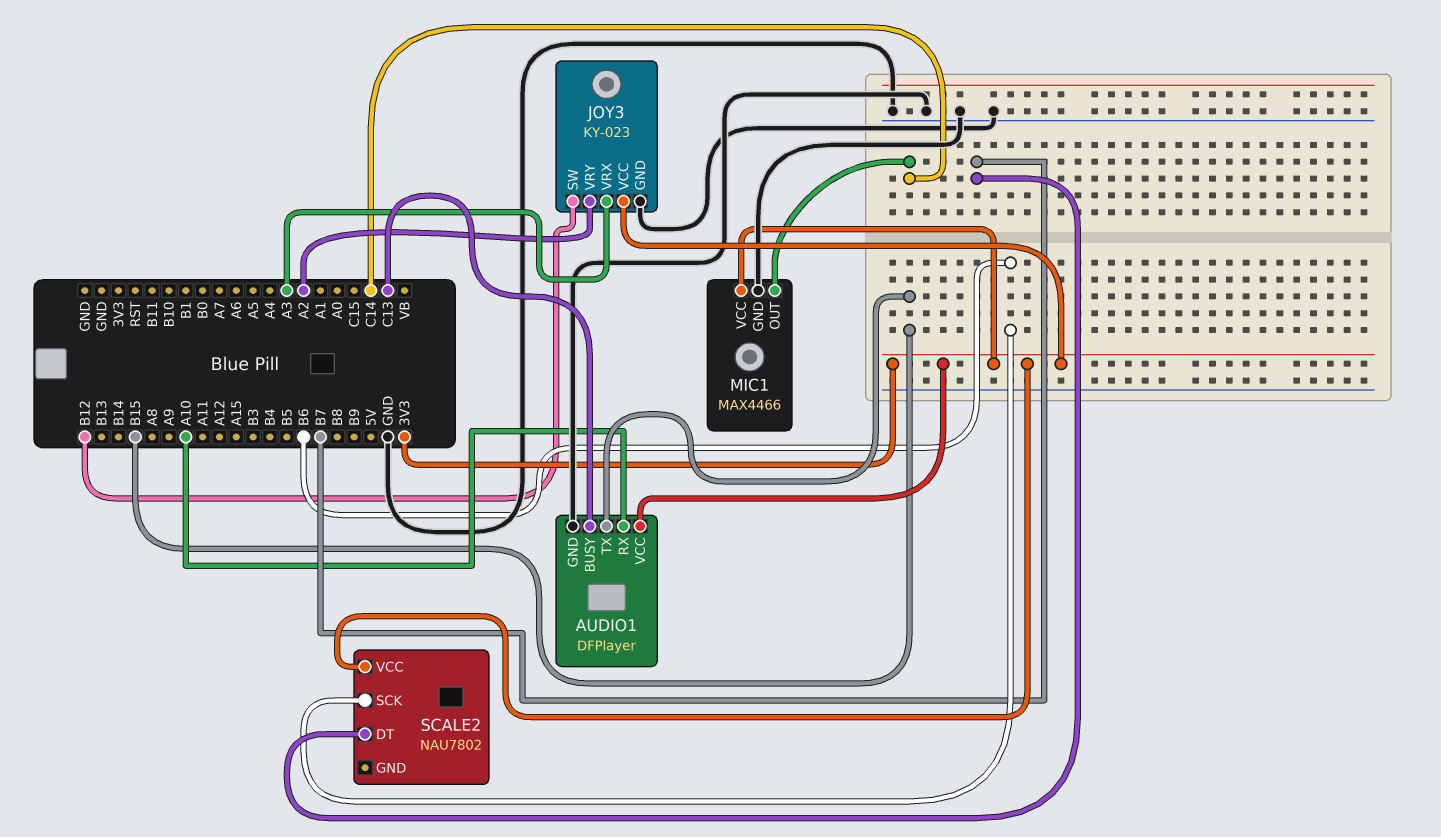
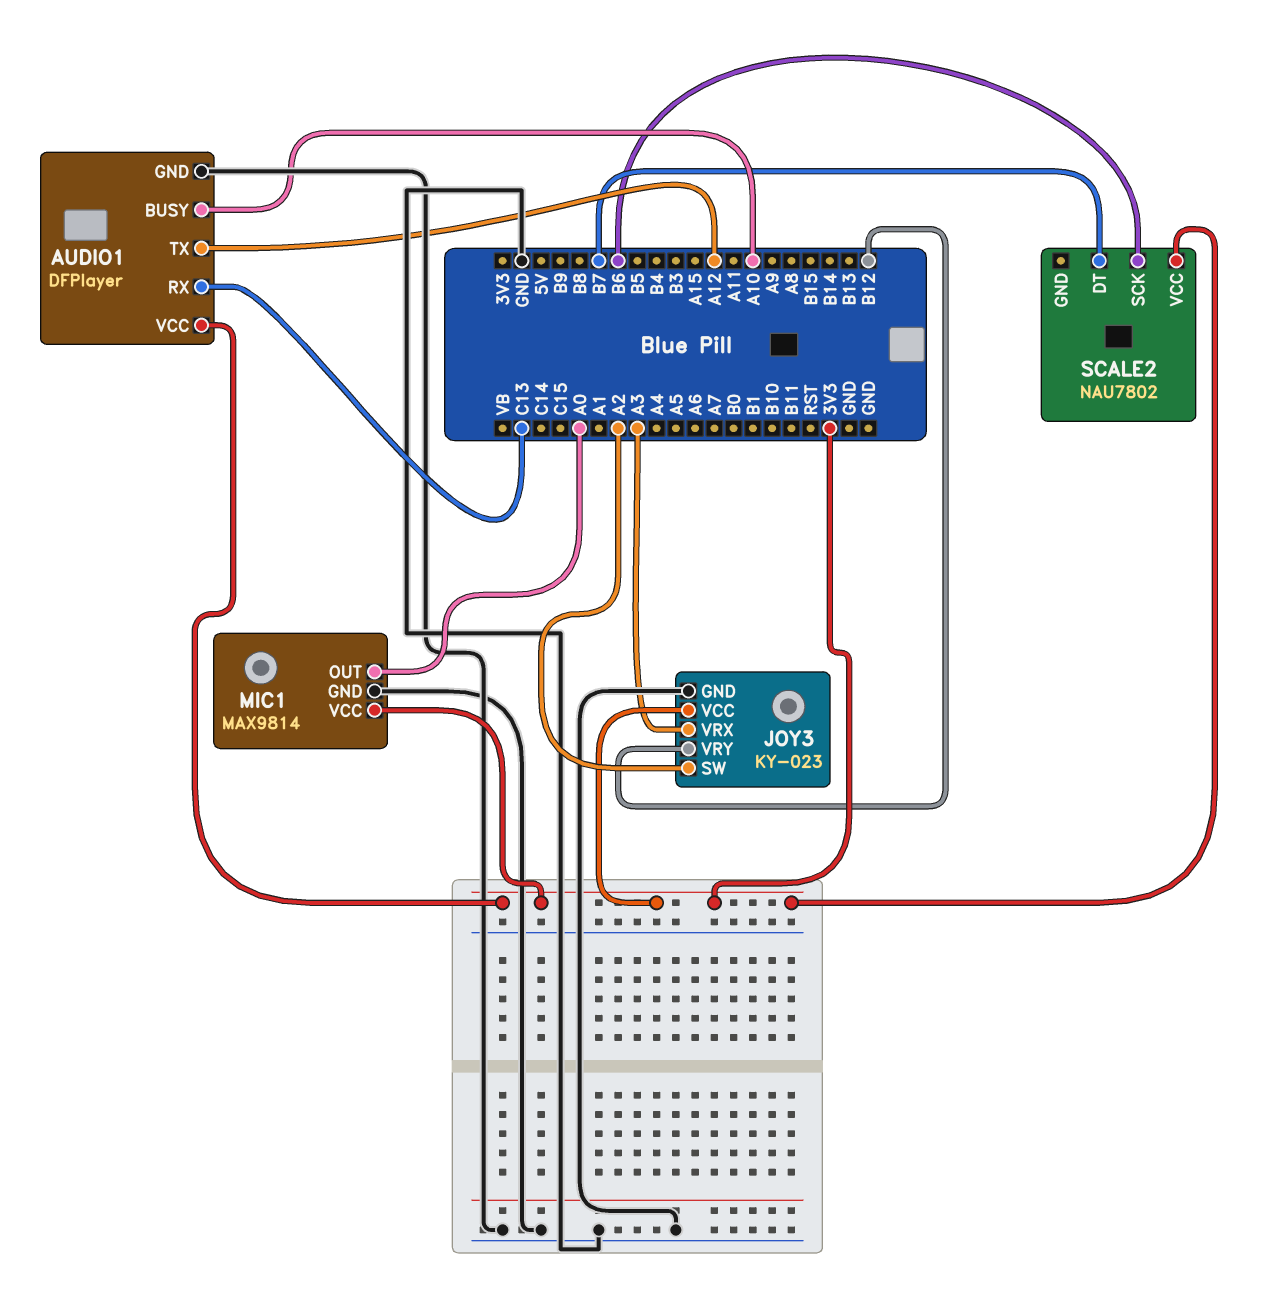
AUDIO1 pin BUSY: C13 -> A10
AUDIO1 pin RX: A10 -> C13
AUDIO1 pin TX: B15 -> A12
JOY3 pin SW: B12 -> A2
JOY3 pin VRY: A2 -> B12
MIC1: MAX4466 -> MAX9814
MIC1 pin OUT: C14 -> A0

